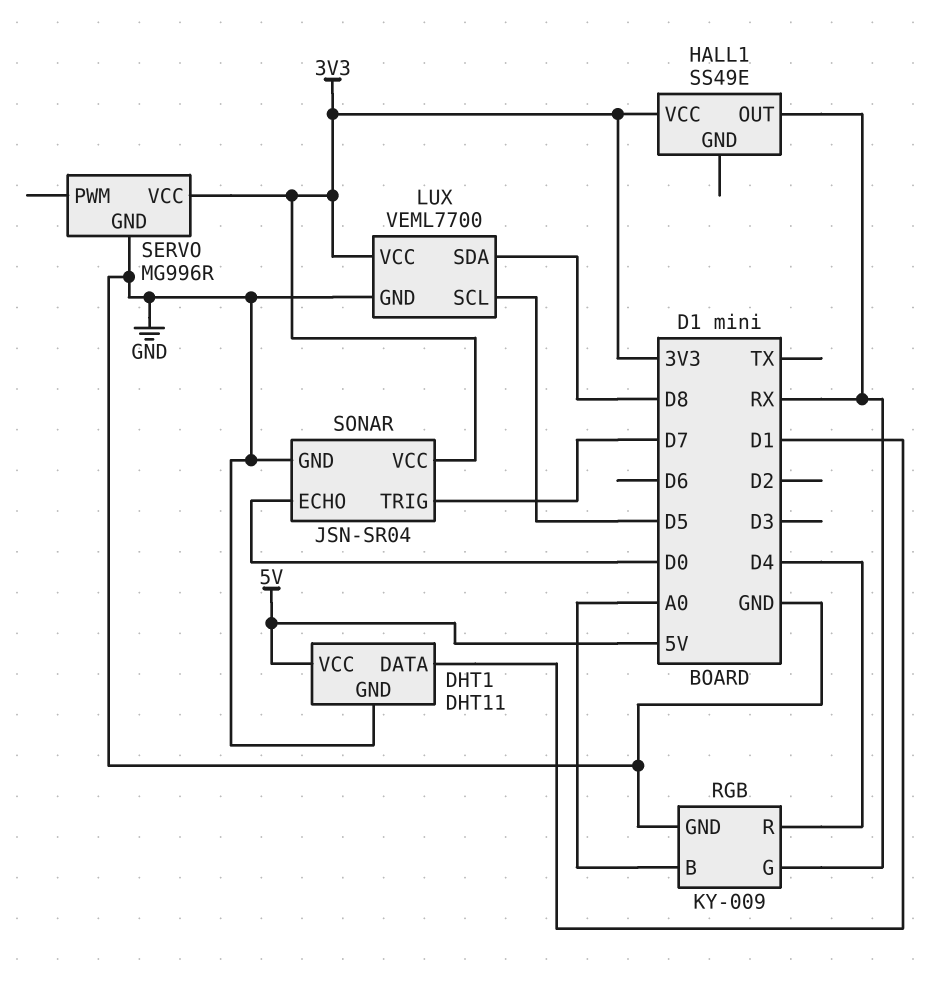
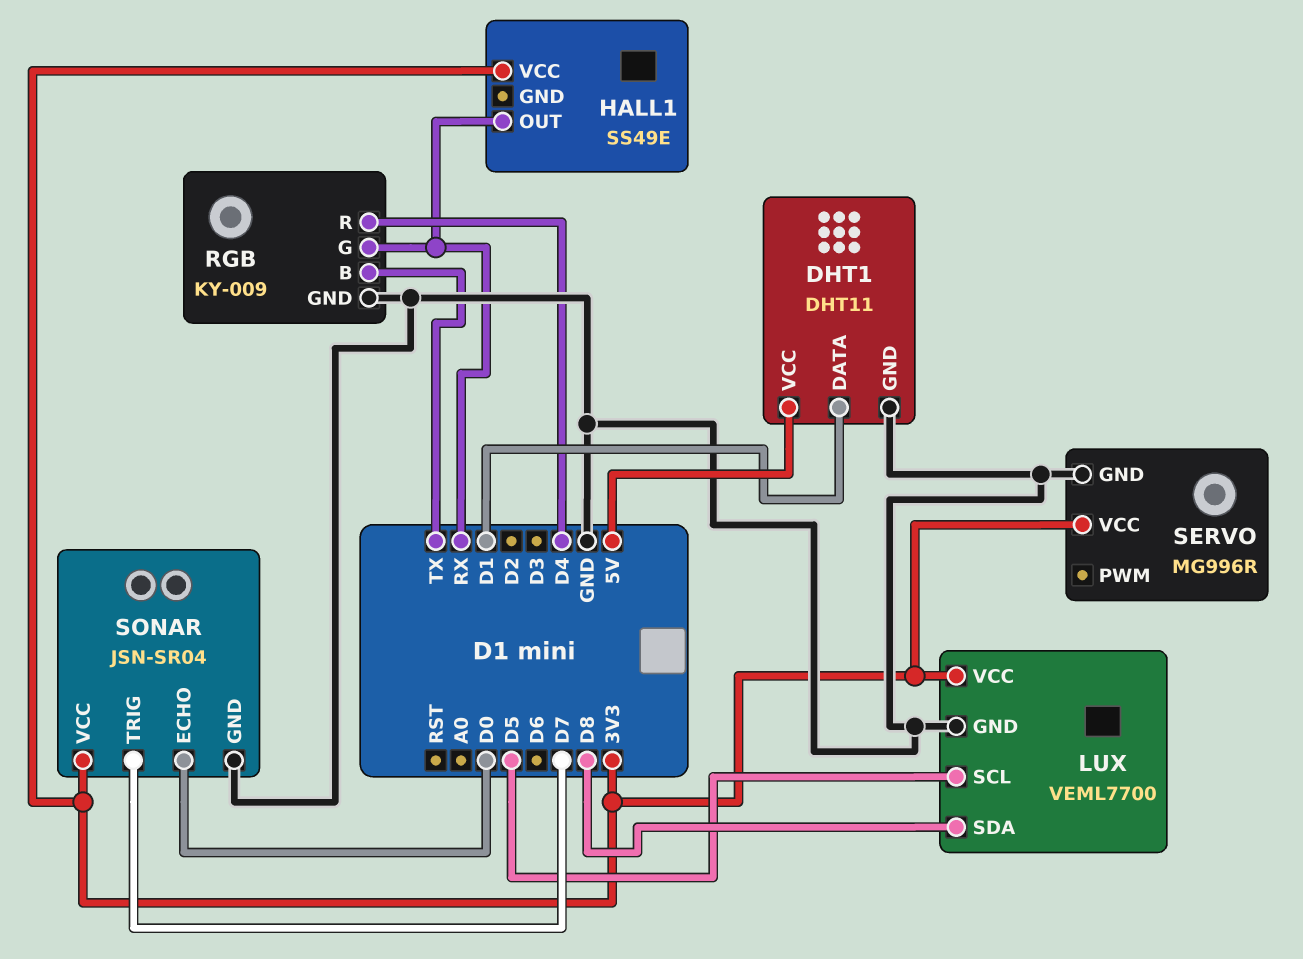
RGB pin B: A0 -> TX

